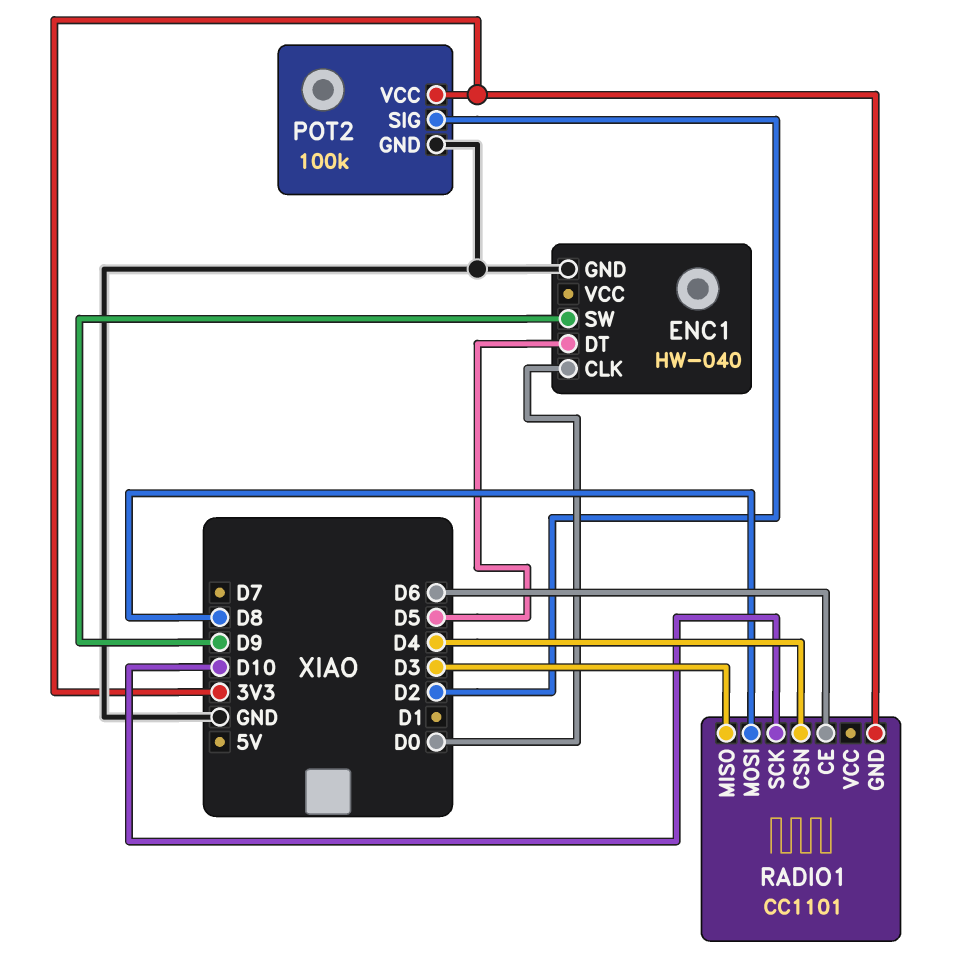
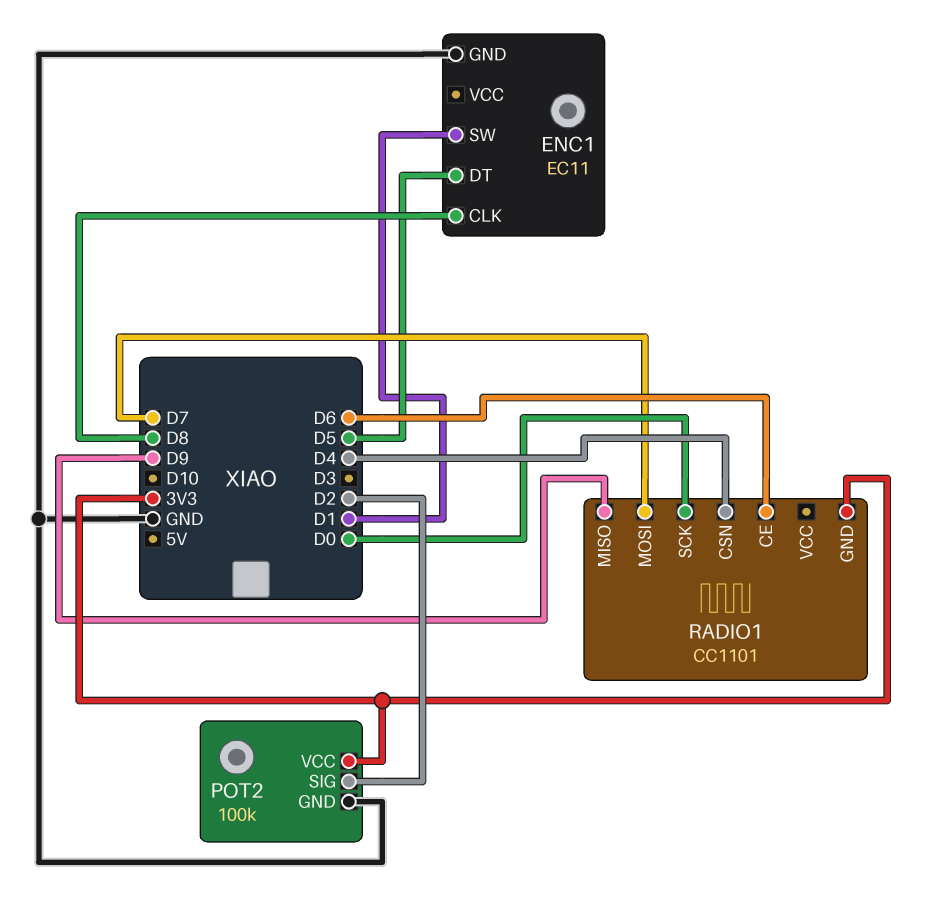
ENC1: HW-040 -> EC11
ENC1 pin CLK: D0 -> D8
ENC1 pin SW: D9 -> D1
RADIO1 pin MISO: D3 -> D9
RADIO1 pin MOSI: D8 -> D7
RADIO1 pin SCK: D10 -> D0

